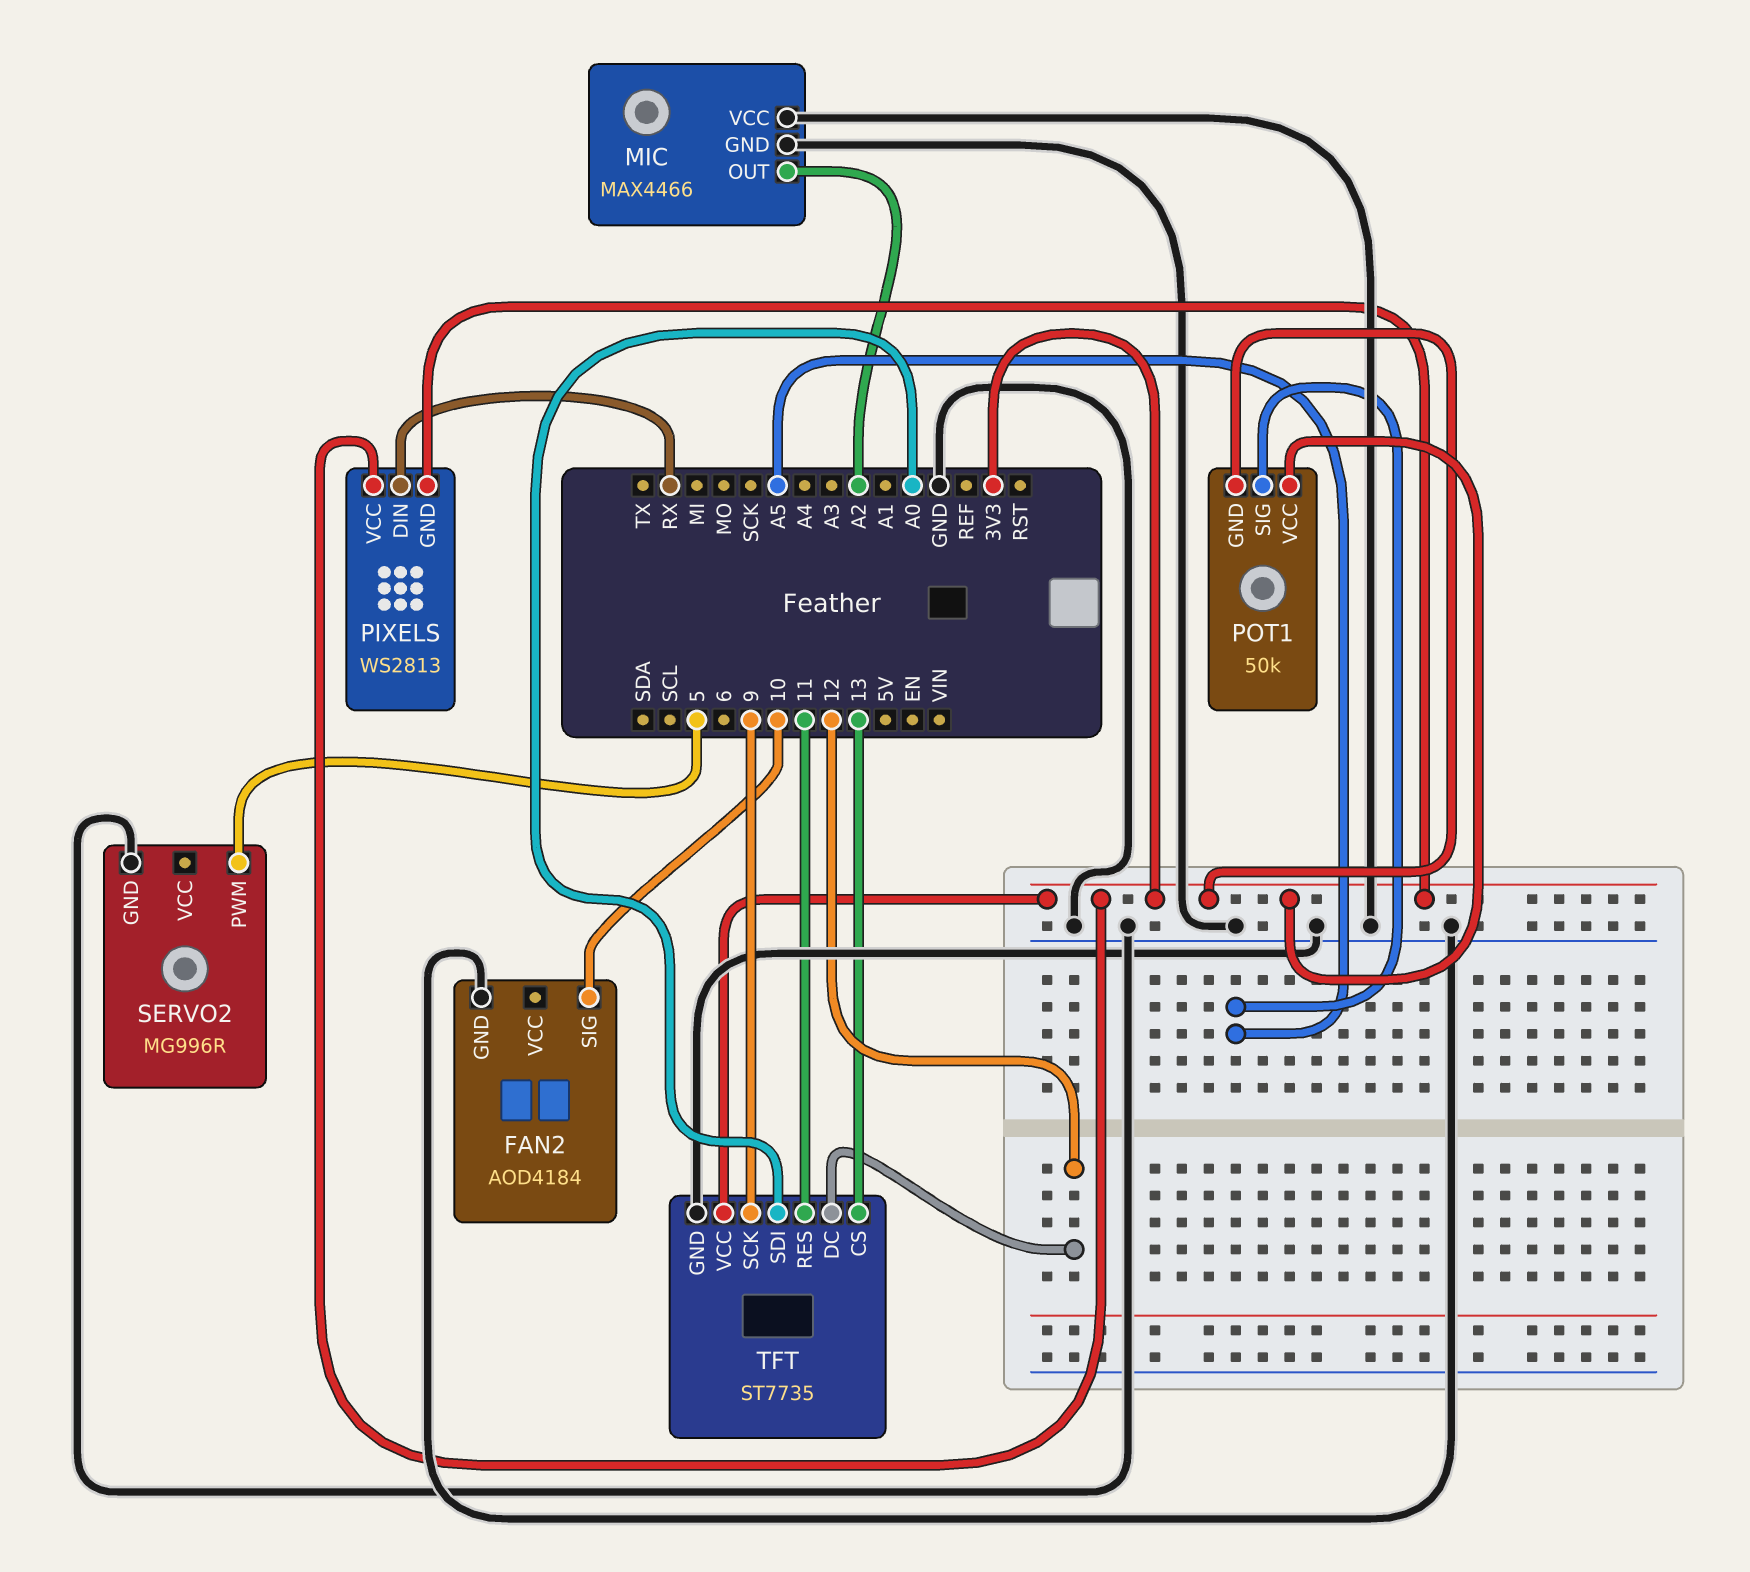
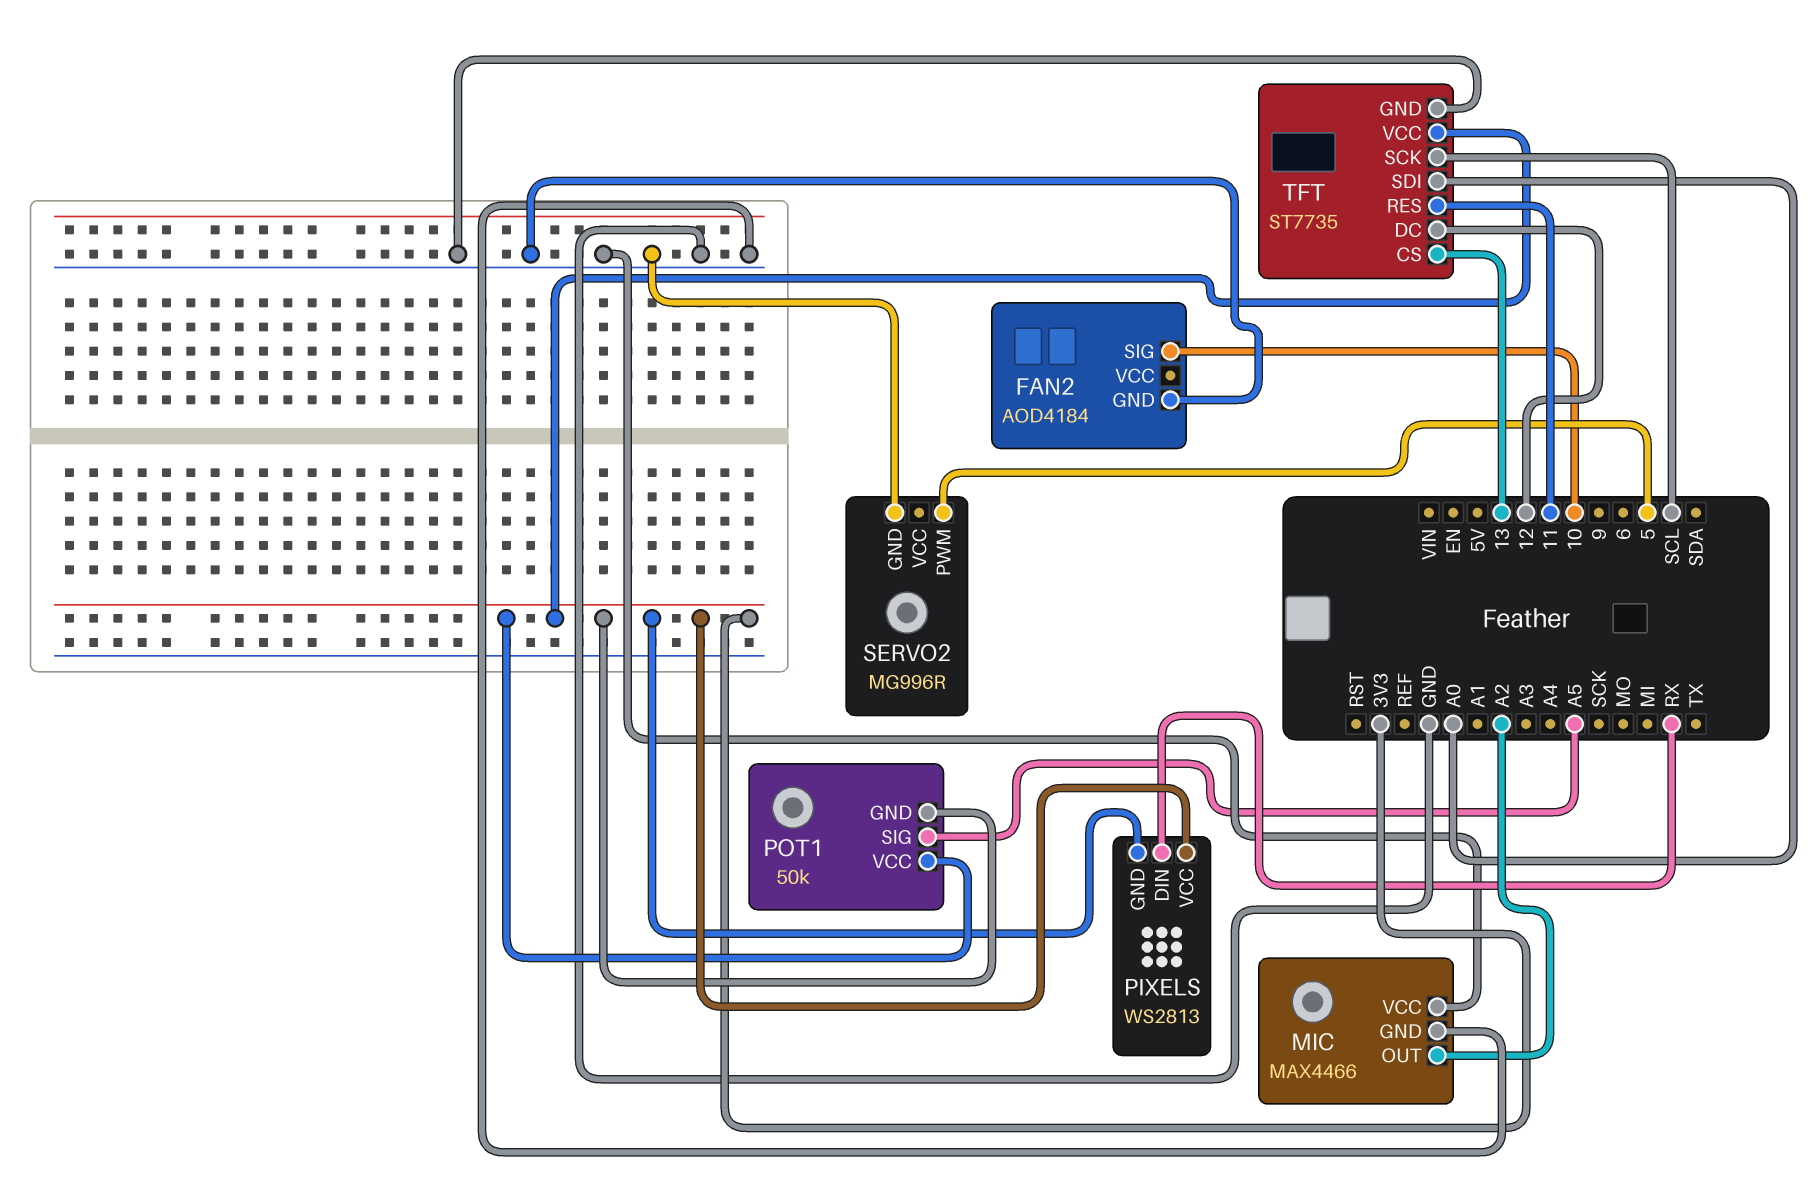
TFT pin SCK: 9 -> SCL

